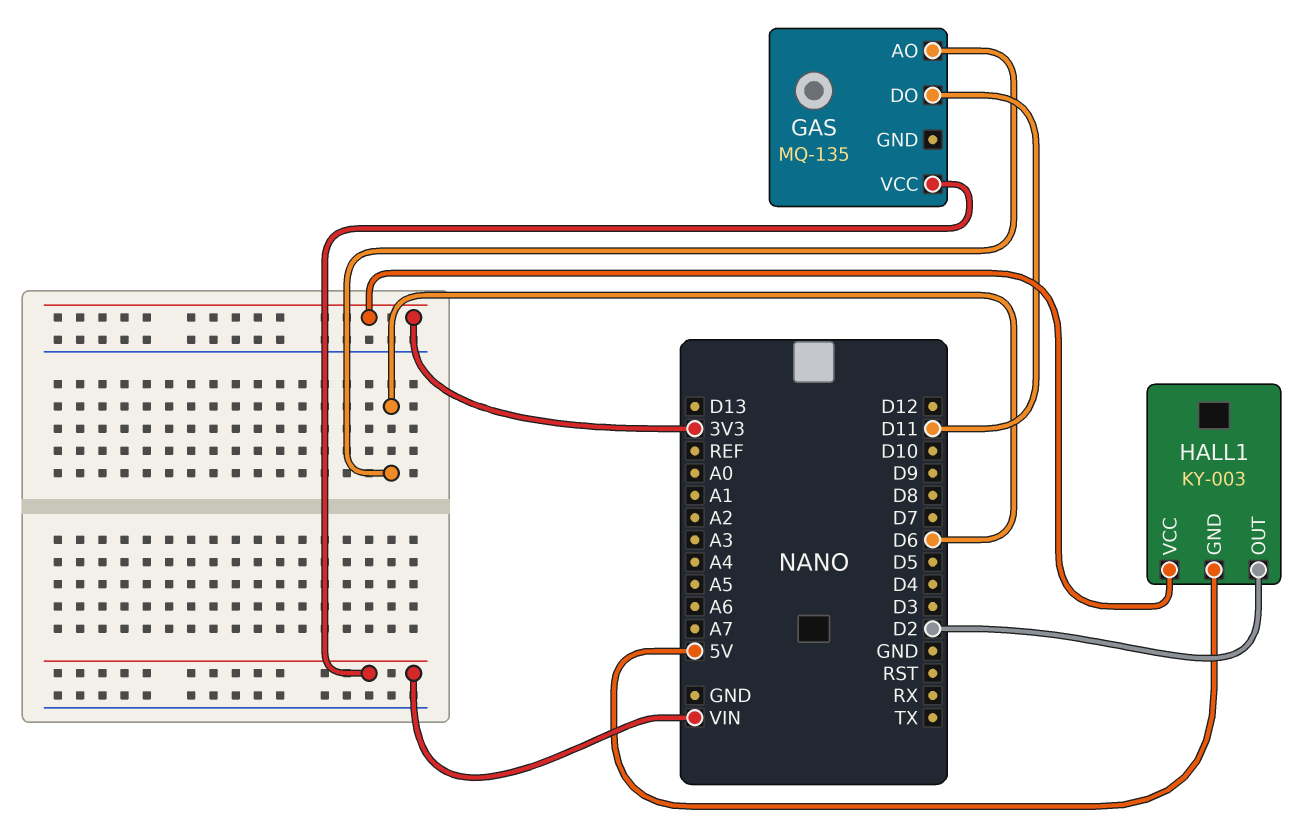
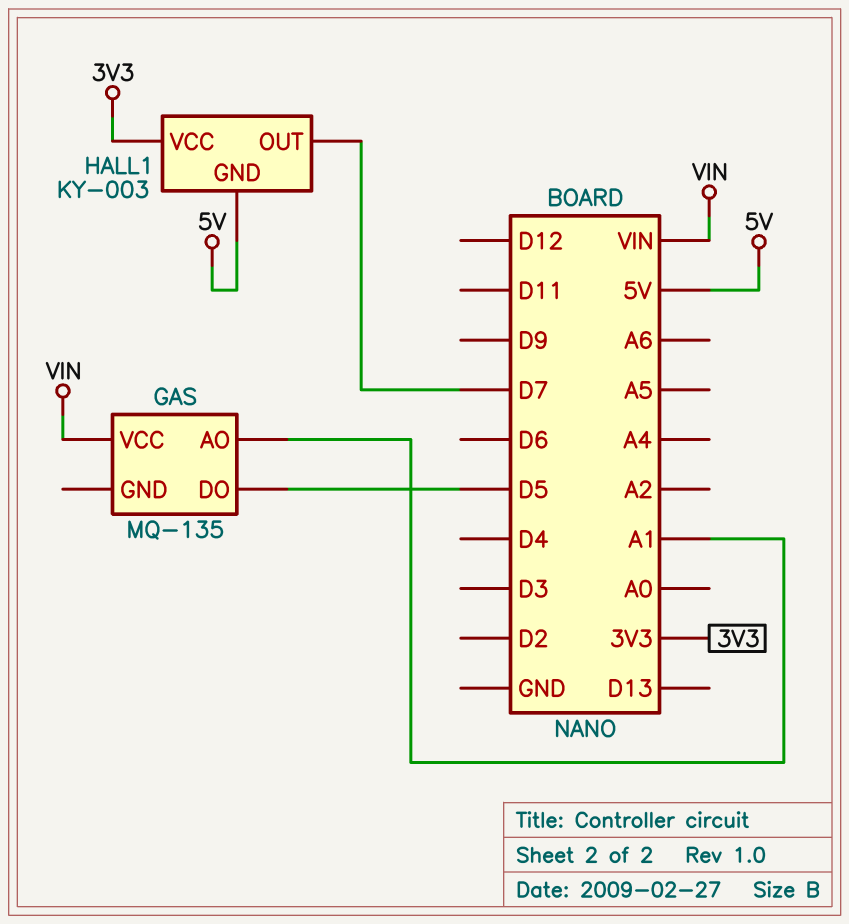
GAS pin AO: D6 -> A1
GAS pin DO: D11 -> D5
HALL1 pin OUT: D2 -> D7

